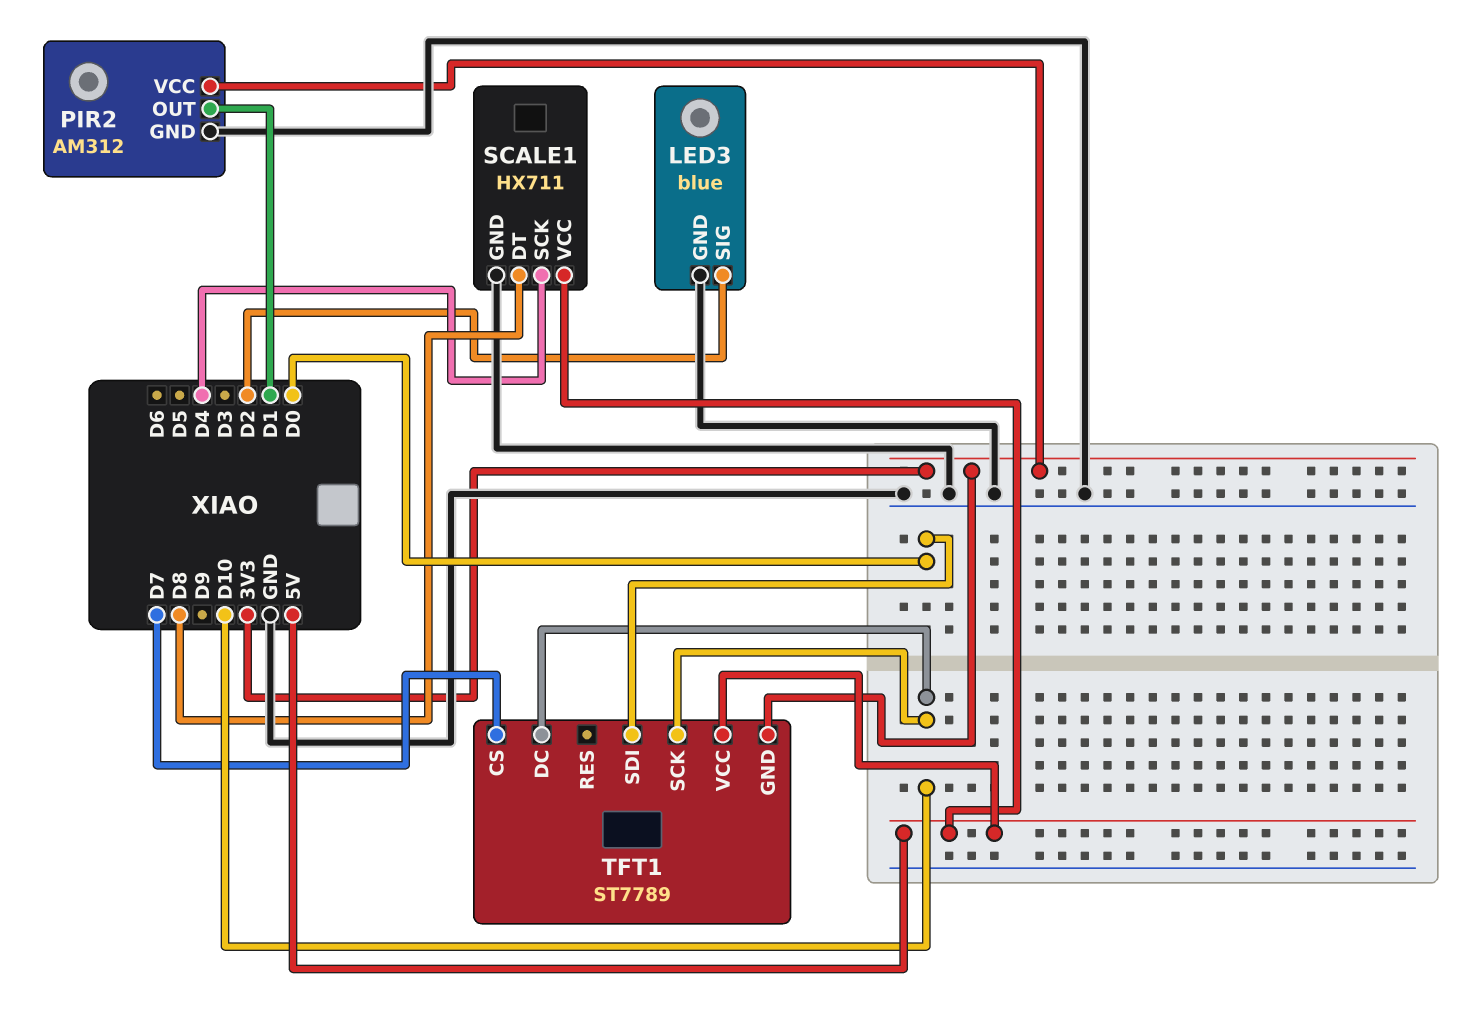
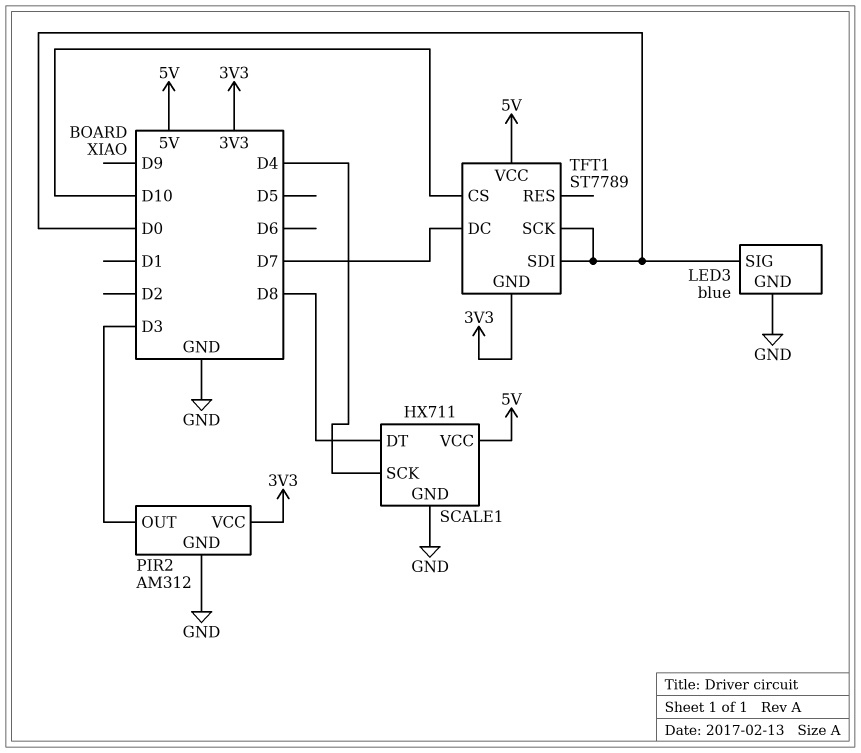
LED3 pin SIG: D2 -> D0
PIR2 pin OUT: D1 -> D3
TFT1 pin CS: D7 -> D10
TFT1 pin DC: D10 -> D7
TFT1 pin SCK: D10 -> D0

